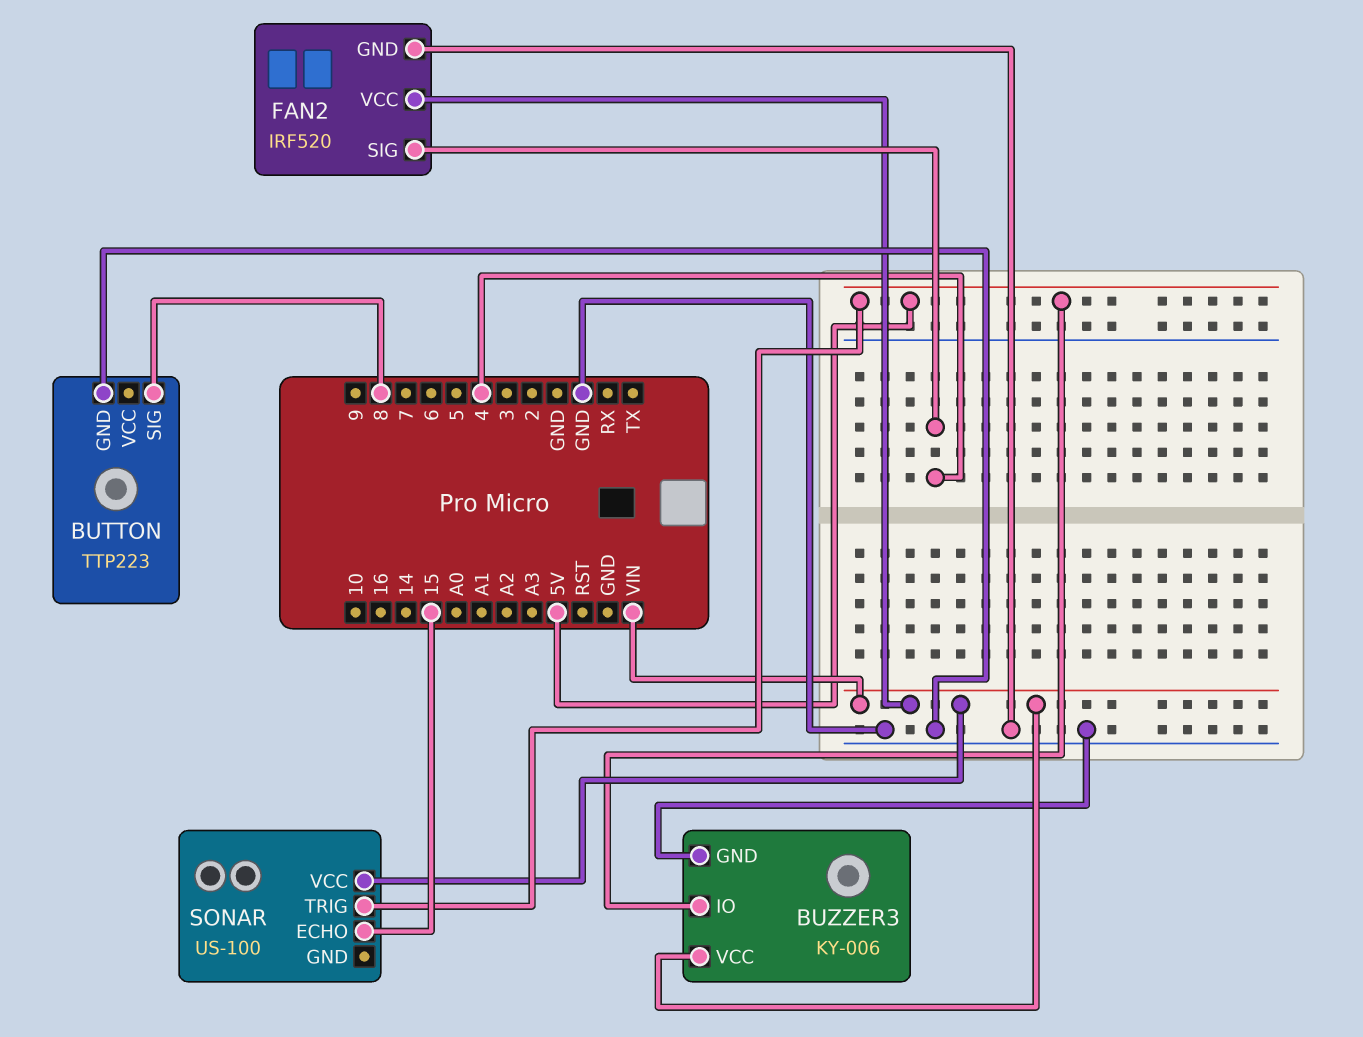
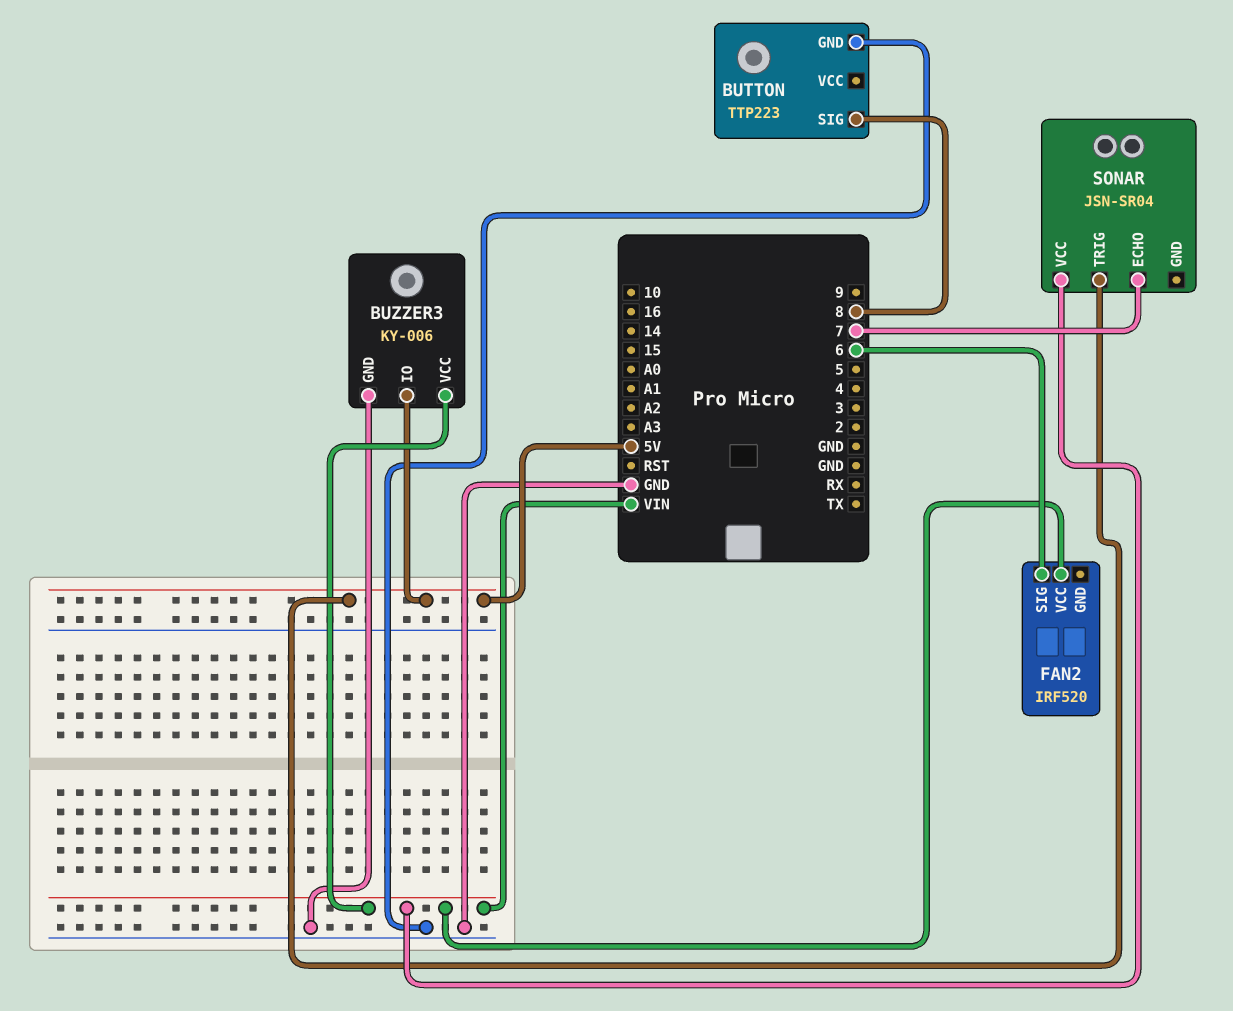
FAN2 pin GND: GND -> none
FAN2 pin SIG: 4 -> 6
SONAR: US-100 -> JSN-SR04
SONAR pin ECHO: 15 -> 7

